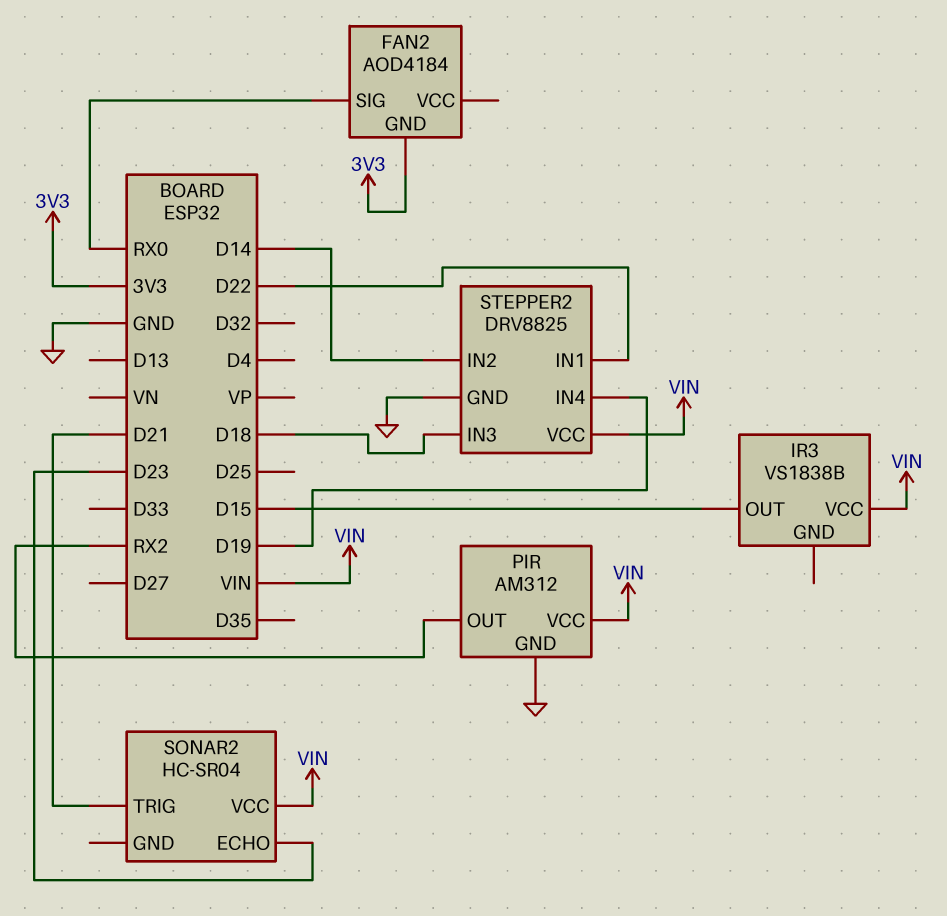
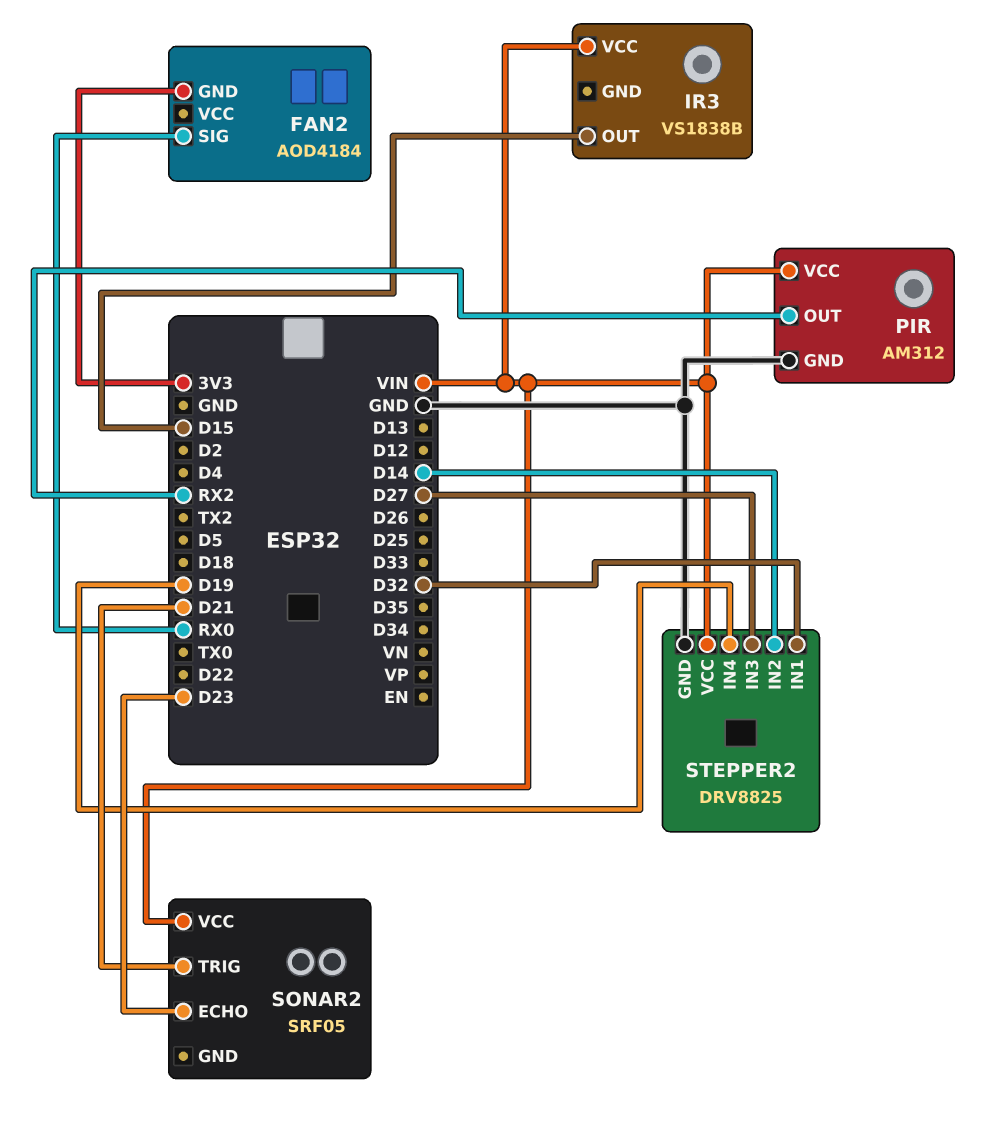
SONAR2: HC-SR04 -> SRF05
STEPPER2 pin IN1: D22 -> D32
STEPPER2 pin IN3: D18 -> D27

